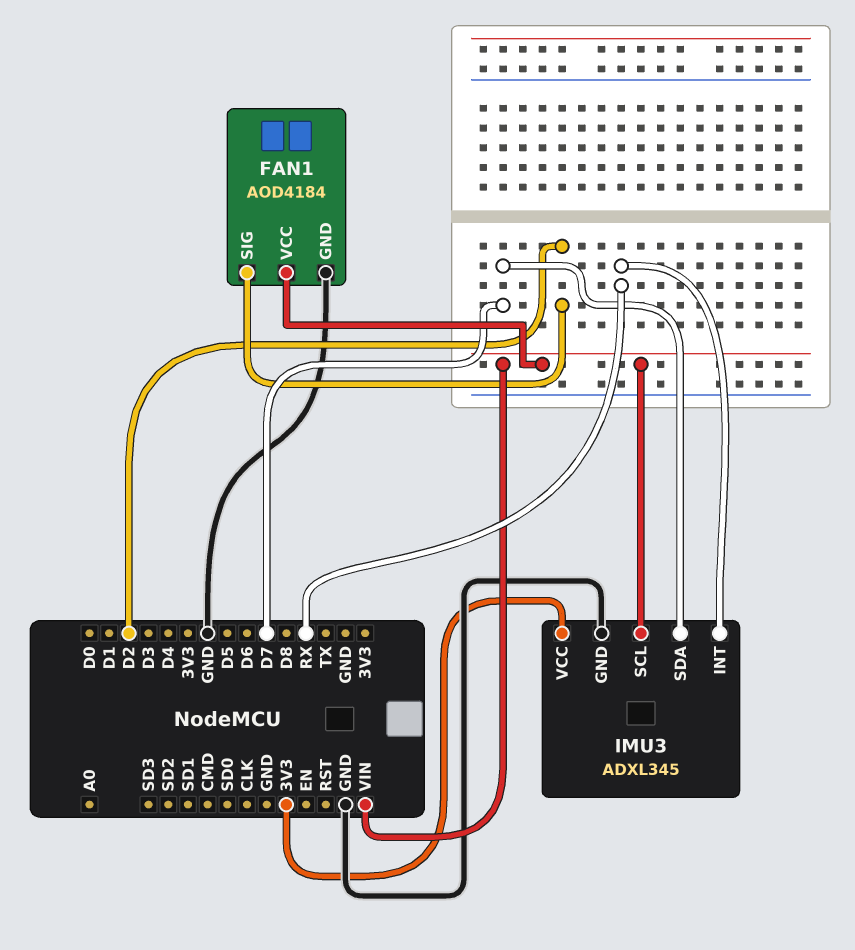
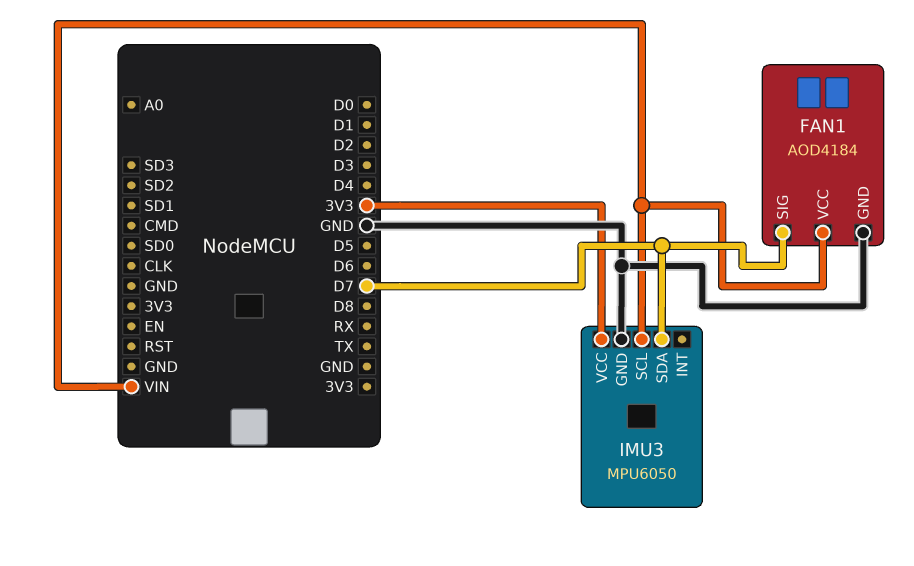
FAN1 pin SIG: D2 -> D7
IMU3: ADXL345 -> MPU6050
IMU3 pin INT: RX -> none

